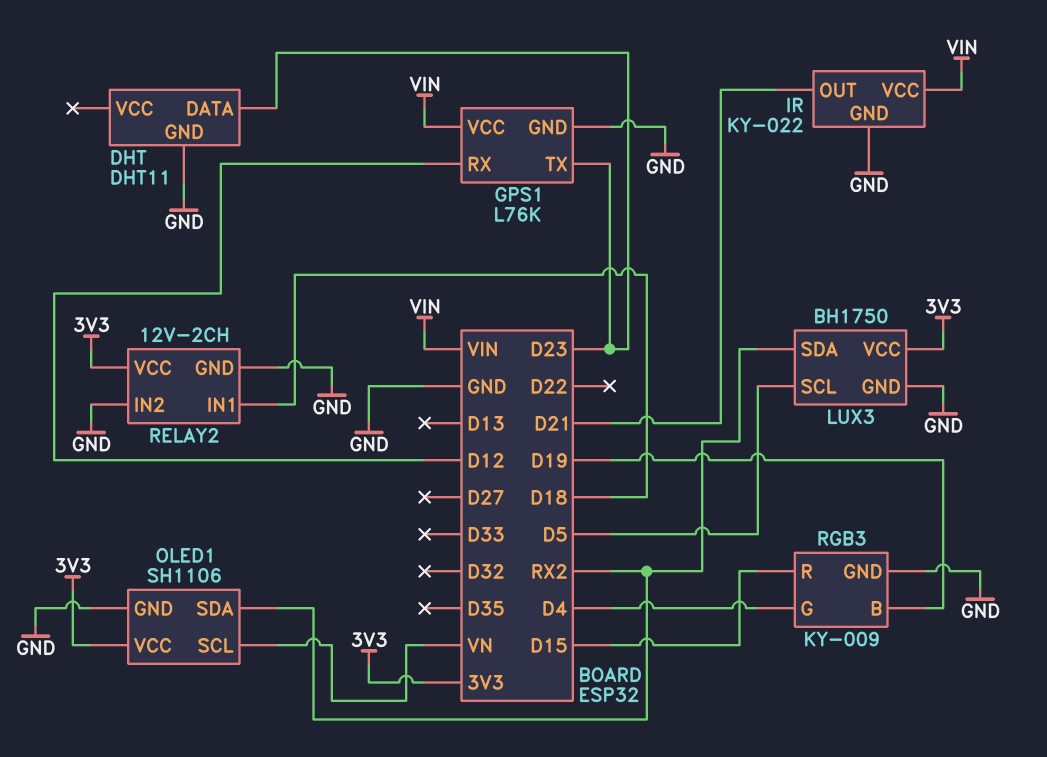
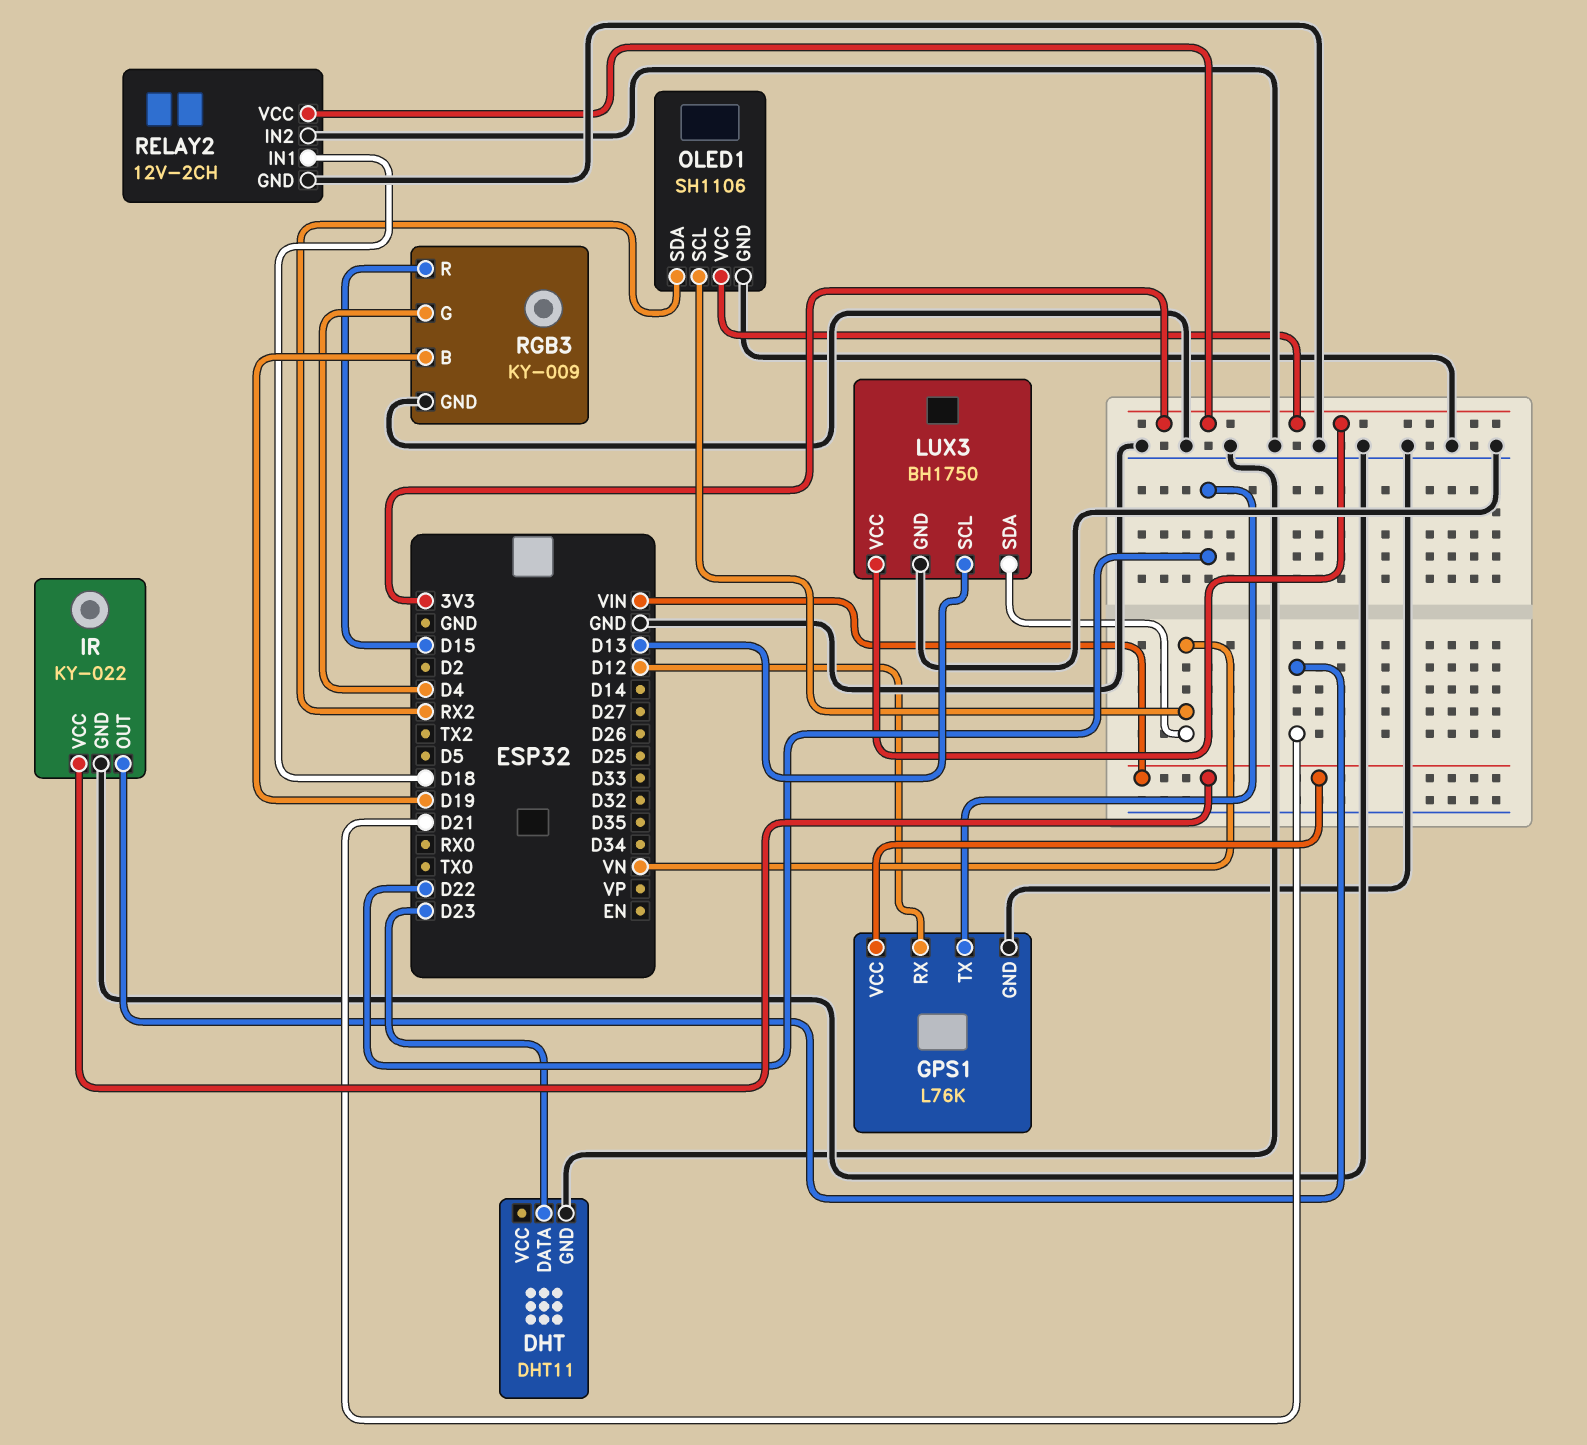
GPS1 pin TX: D23 -> D22
LUX3 pin SCL: D5 -> D13
LUX3 pin SDA: RX2 -> VN

